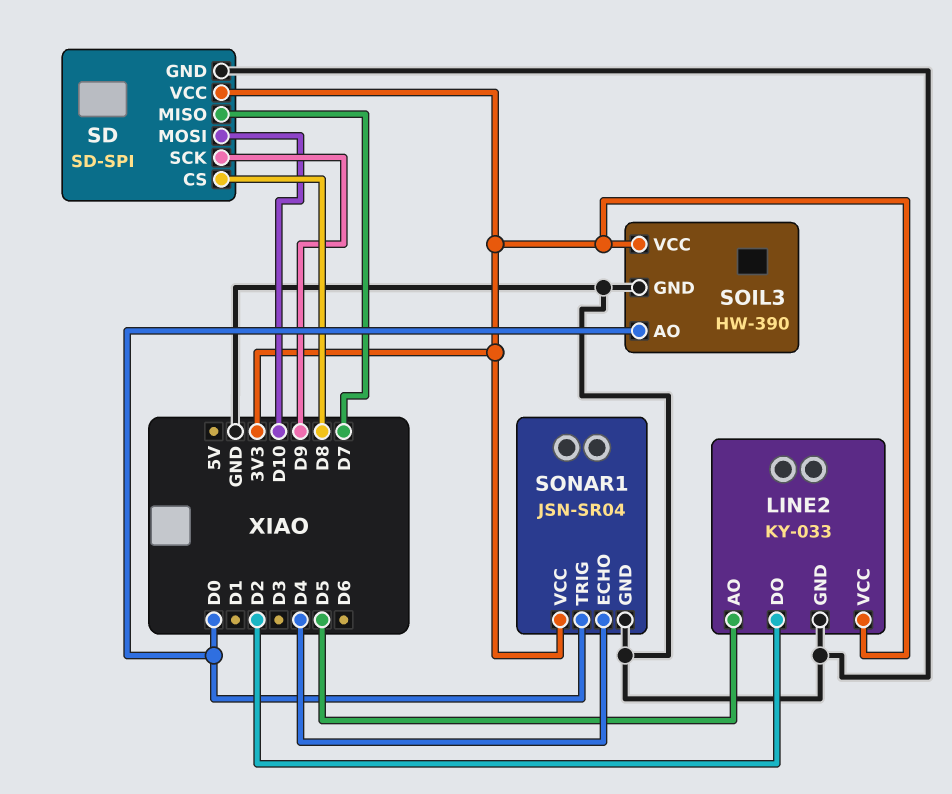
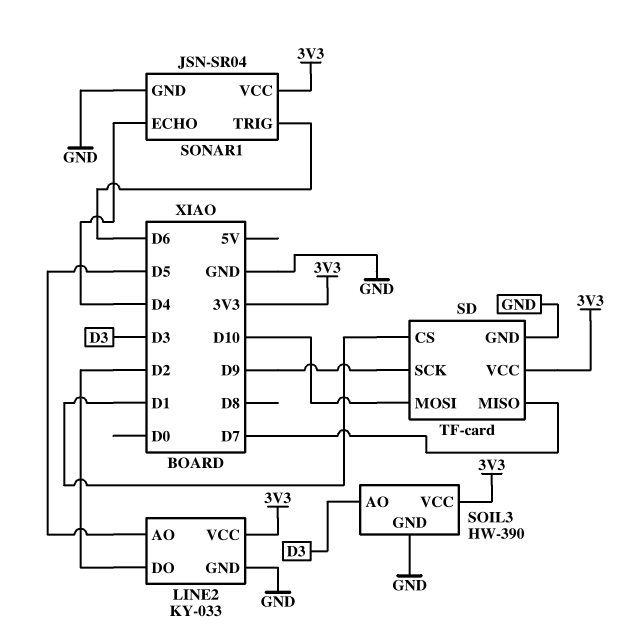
SD: SD-SPI -> TF-card
SD pin CS: D8 -> D1
SOIL3 pin AO: D0 -> D3
SONAR1 pin TRIG: D0 -> D6

